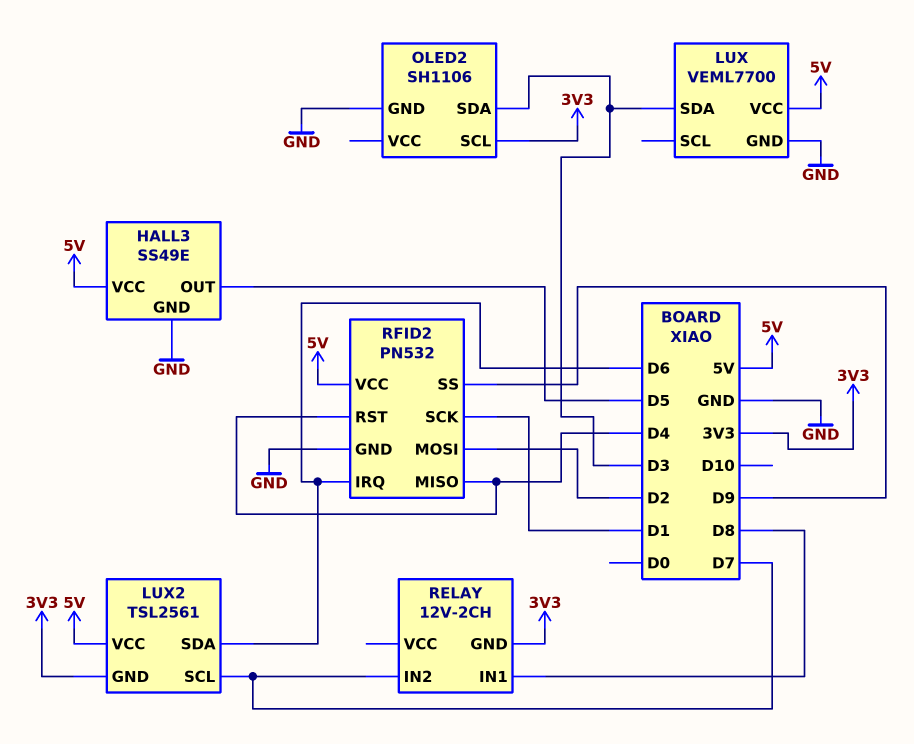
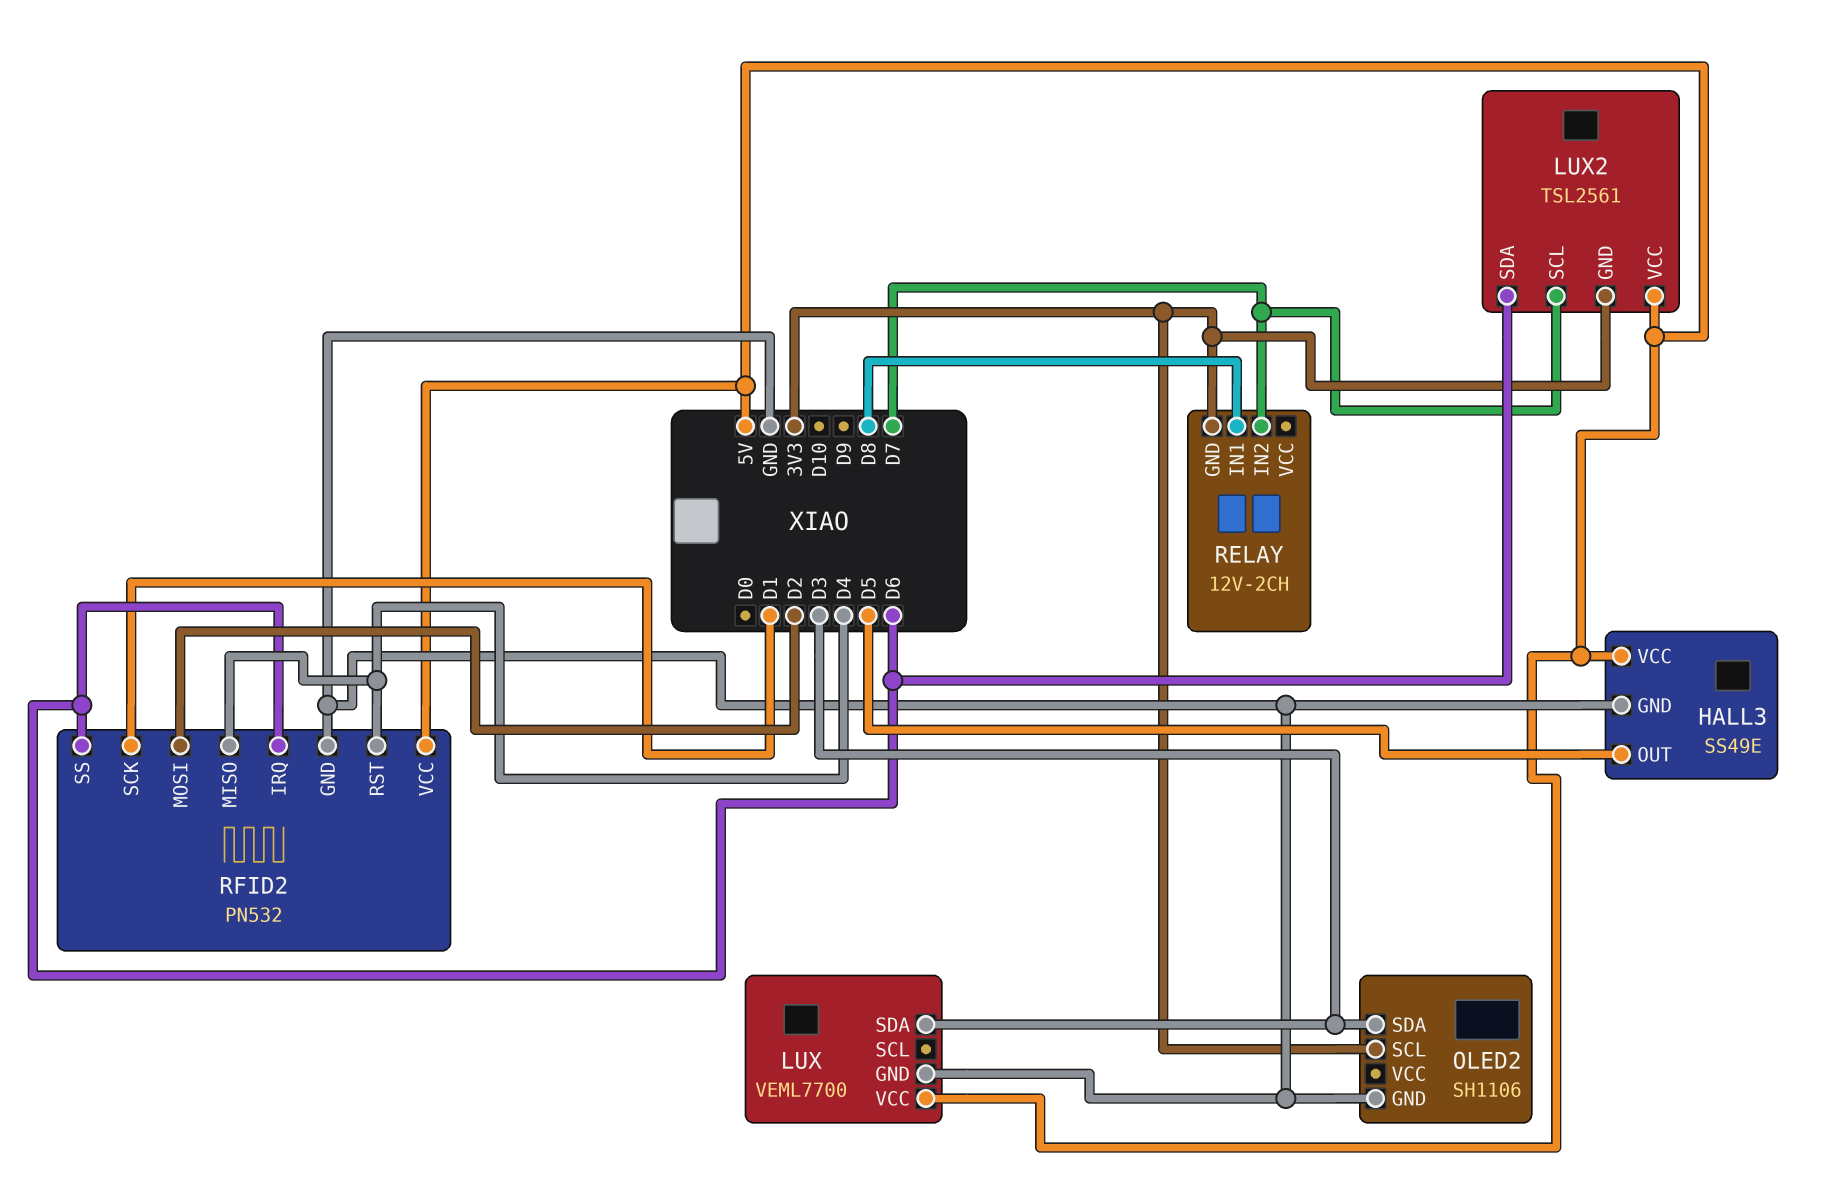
RFID2 pin SS: D9 -> D6

